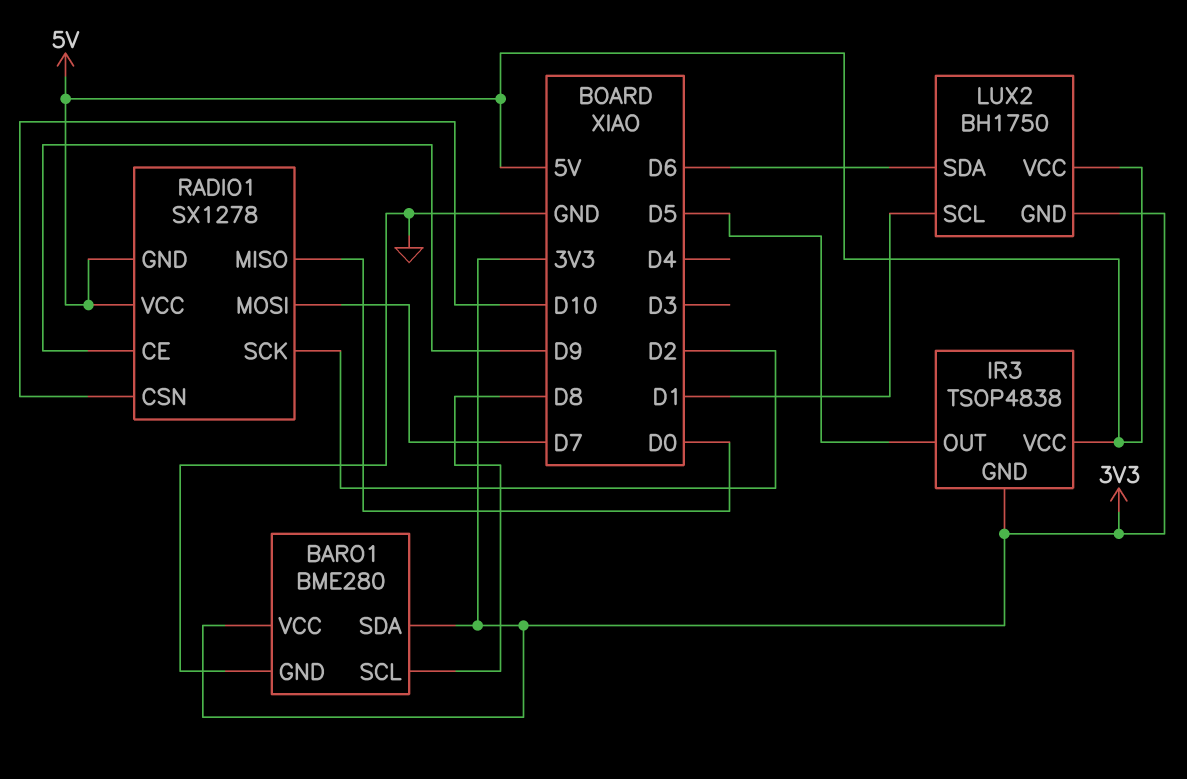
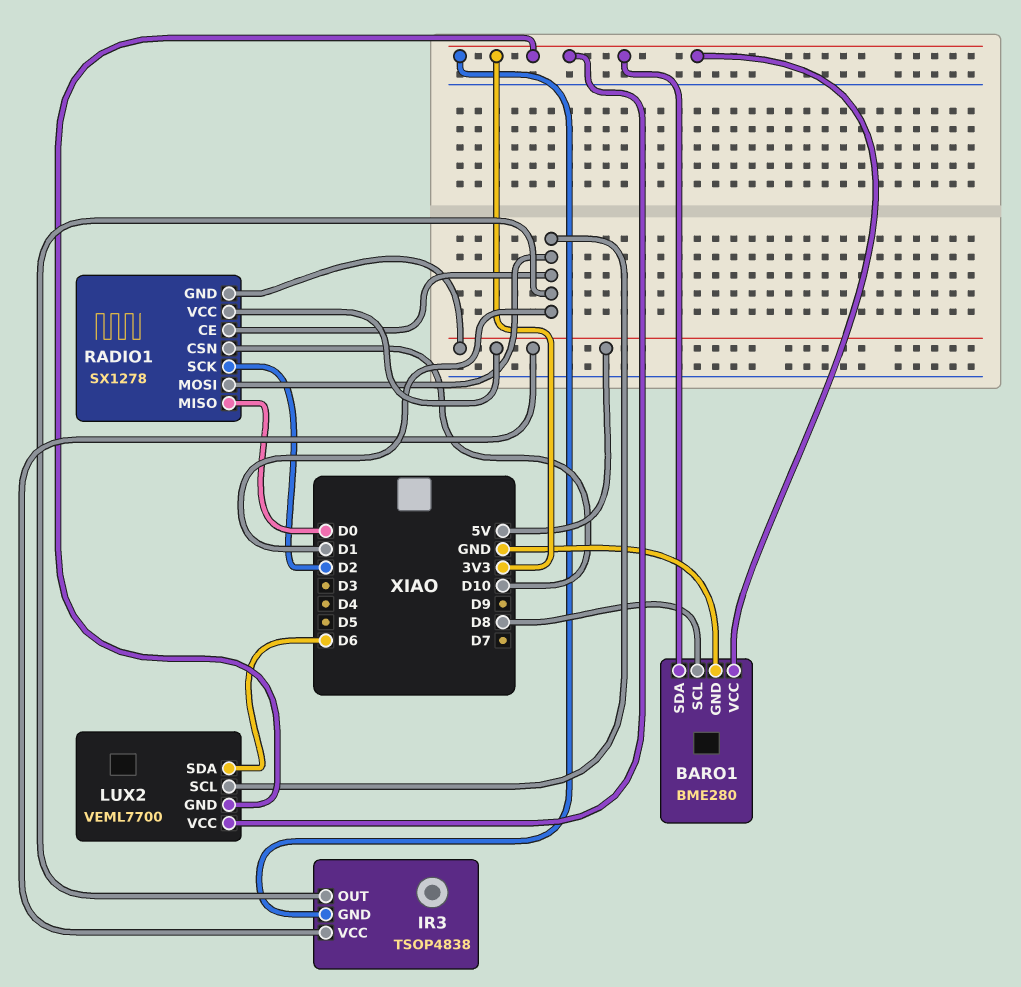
IR3 pin OUT: D5 -> D1
LUX2: BH1750 -> VEML7700
LUX2 pin VCC: 5V -> 3V3
RADIO1 pin CE: D9 -> D1
RADIO1 pin MOSI: D7 -> D1

